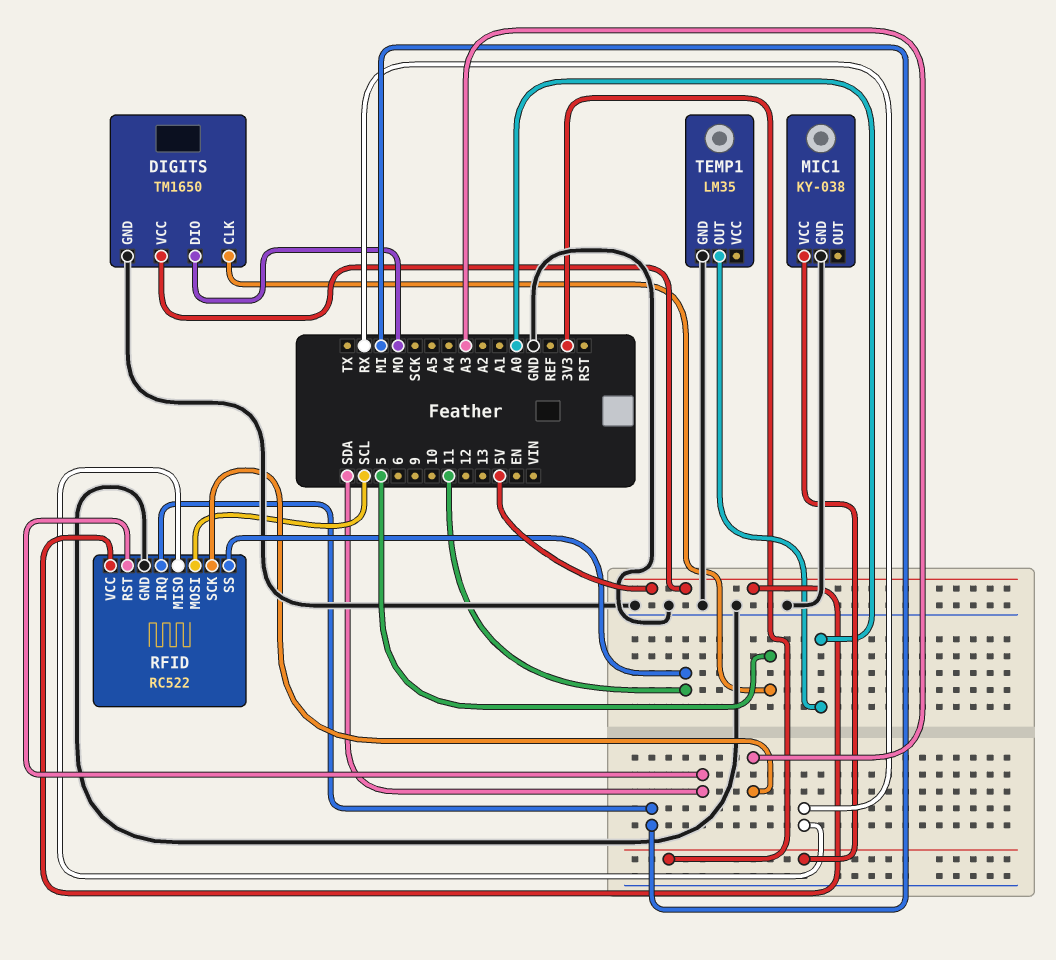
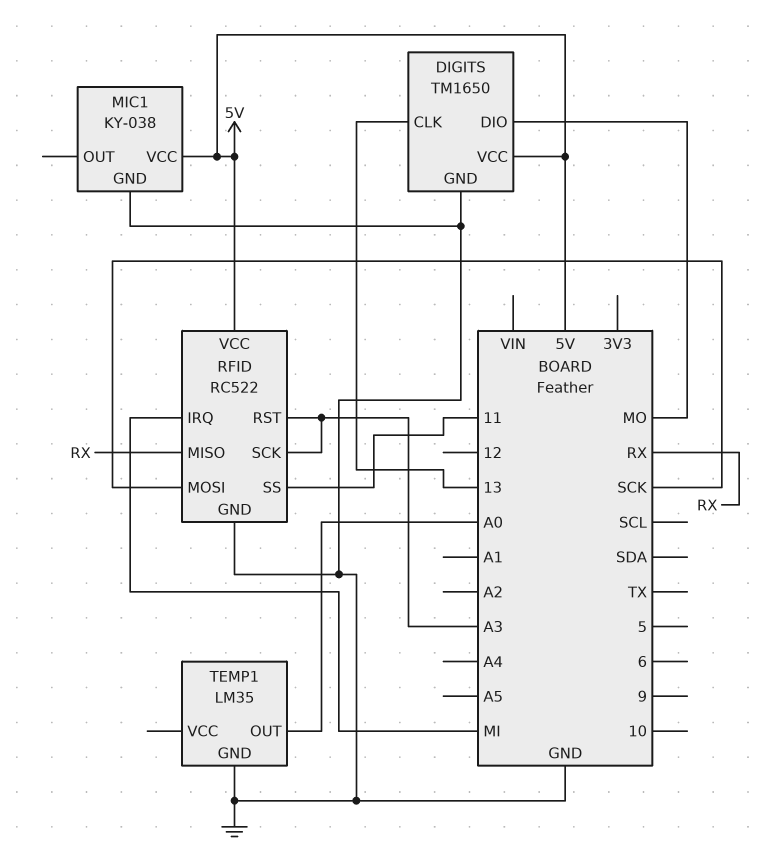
DIGITS pin CLK: 5 -> 13
MIC1 pin VCC: 3V3 -> 5V
RFID pin MOSI: SCL -> SCK
RFID pin RST: SDA -> A3

